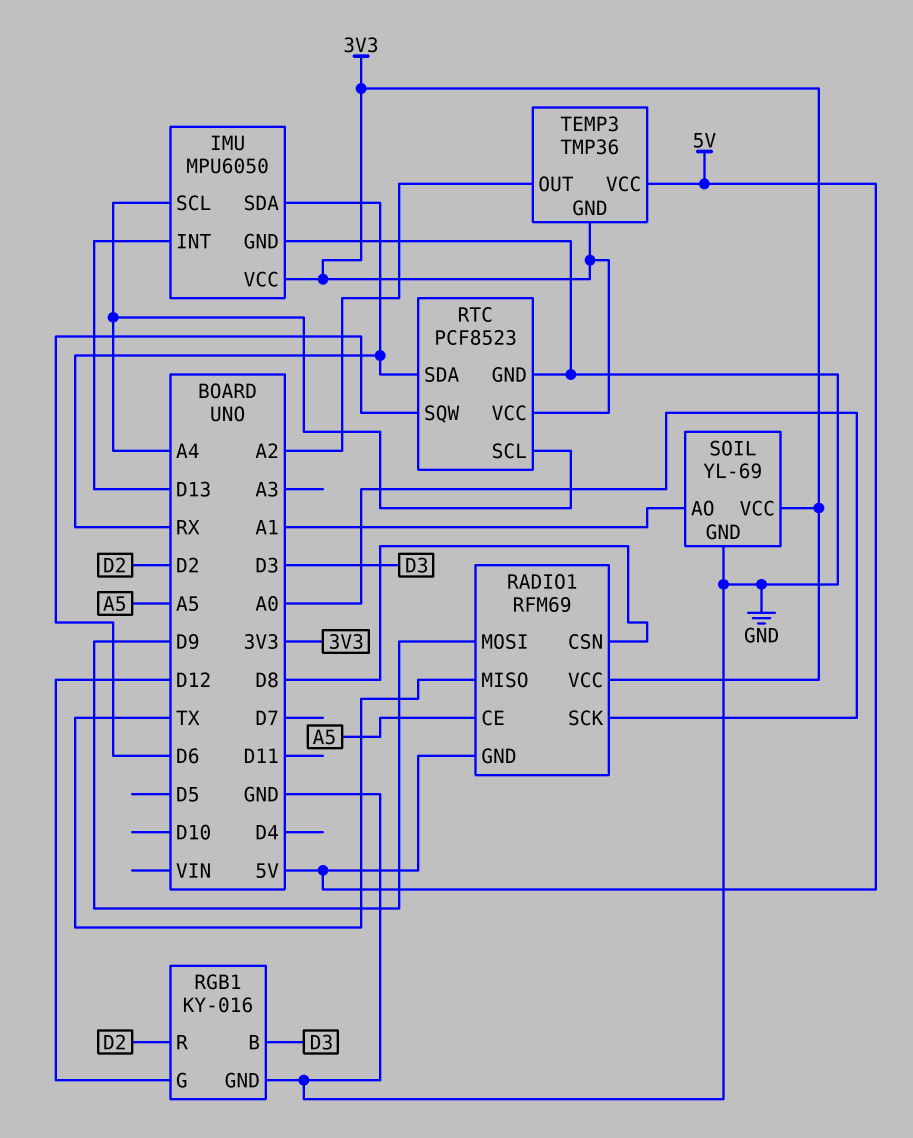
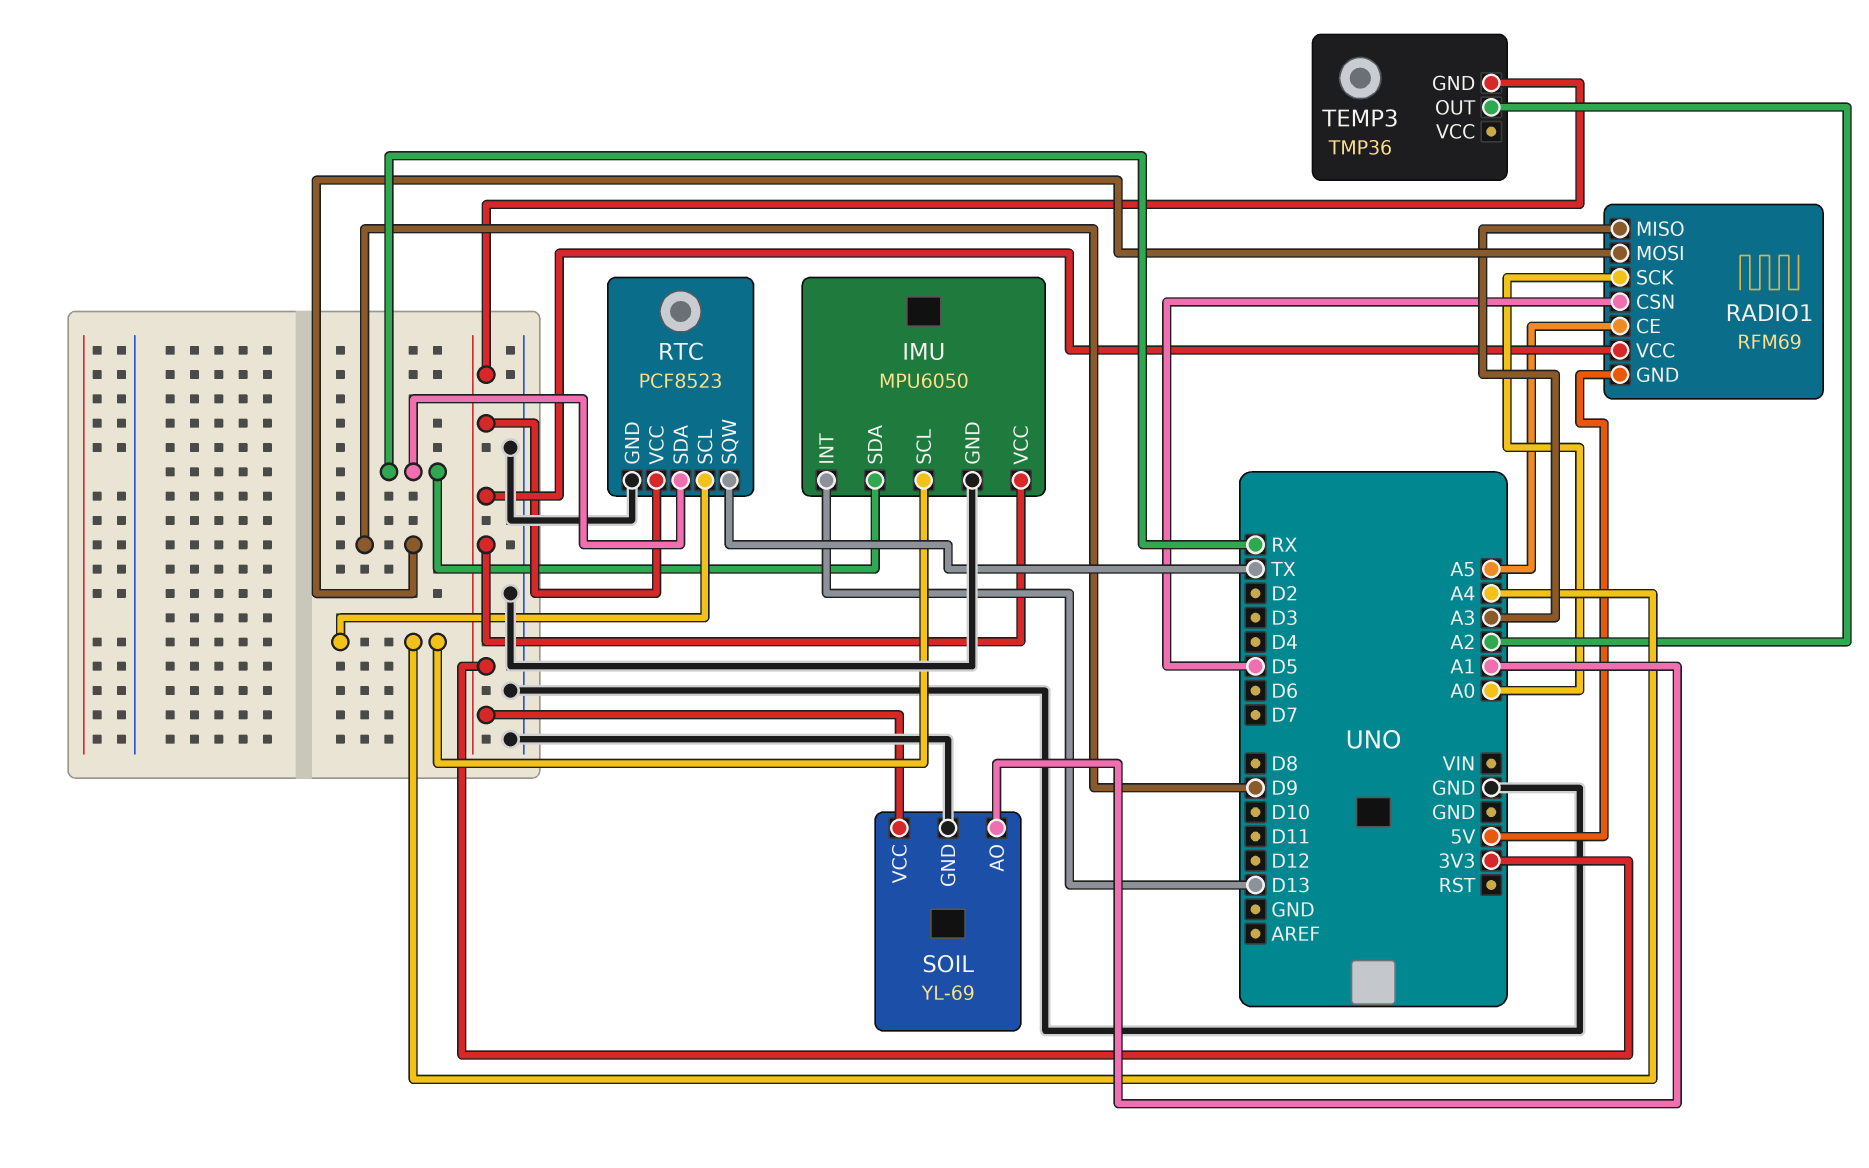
RADIO1 pin CSN: D8 -> D5
RADIO1 pin MISO: TX -> A3
RGB1: KY-016 -> none
RGB1 pin B: D3 -> none
RGB1 pin G: D12 -> none
RGB1 pin GND: GND -> none
RGB1 pin R: D2 -> none
RTC pin SQW: D6 -> TX
TEMP3 pin VCC: 5V -> none

